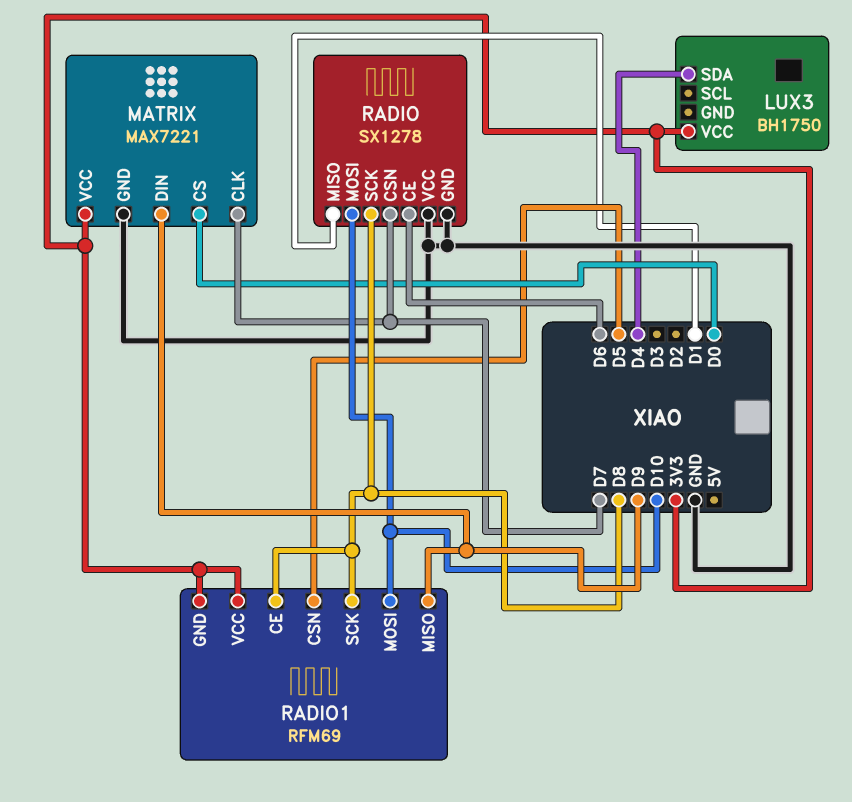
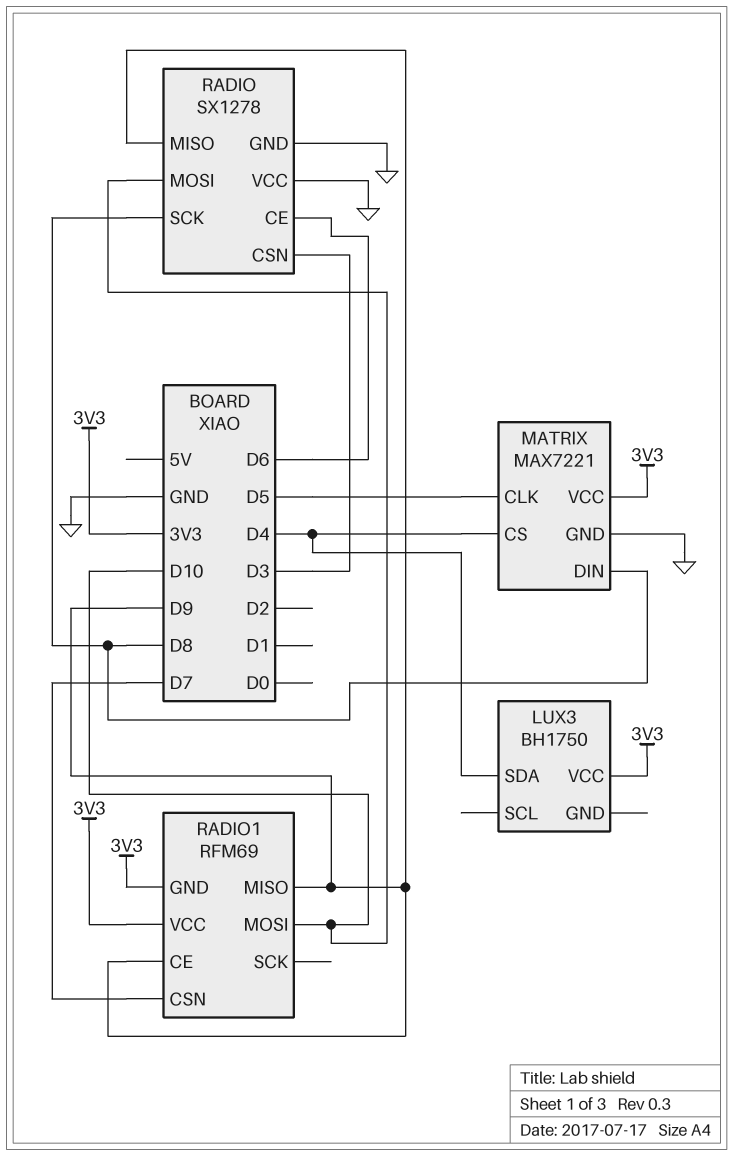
MATRIX pin CLK: D7 -> D5
MATRIX pin CS: D0 -> D4
MATRIX pin DIN: D9 -> D8
RADIO pin CSN: D7 -> D3
RADIO pin MISO: D1 -> D9
RADIO1 pin CE: D8 -> D9
RADIO1 pin CSN: D5 -> D7
RADIO1 pin SCK: D8 -> none

